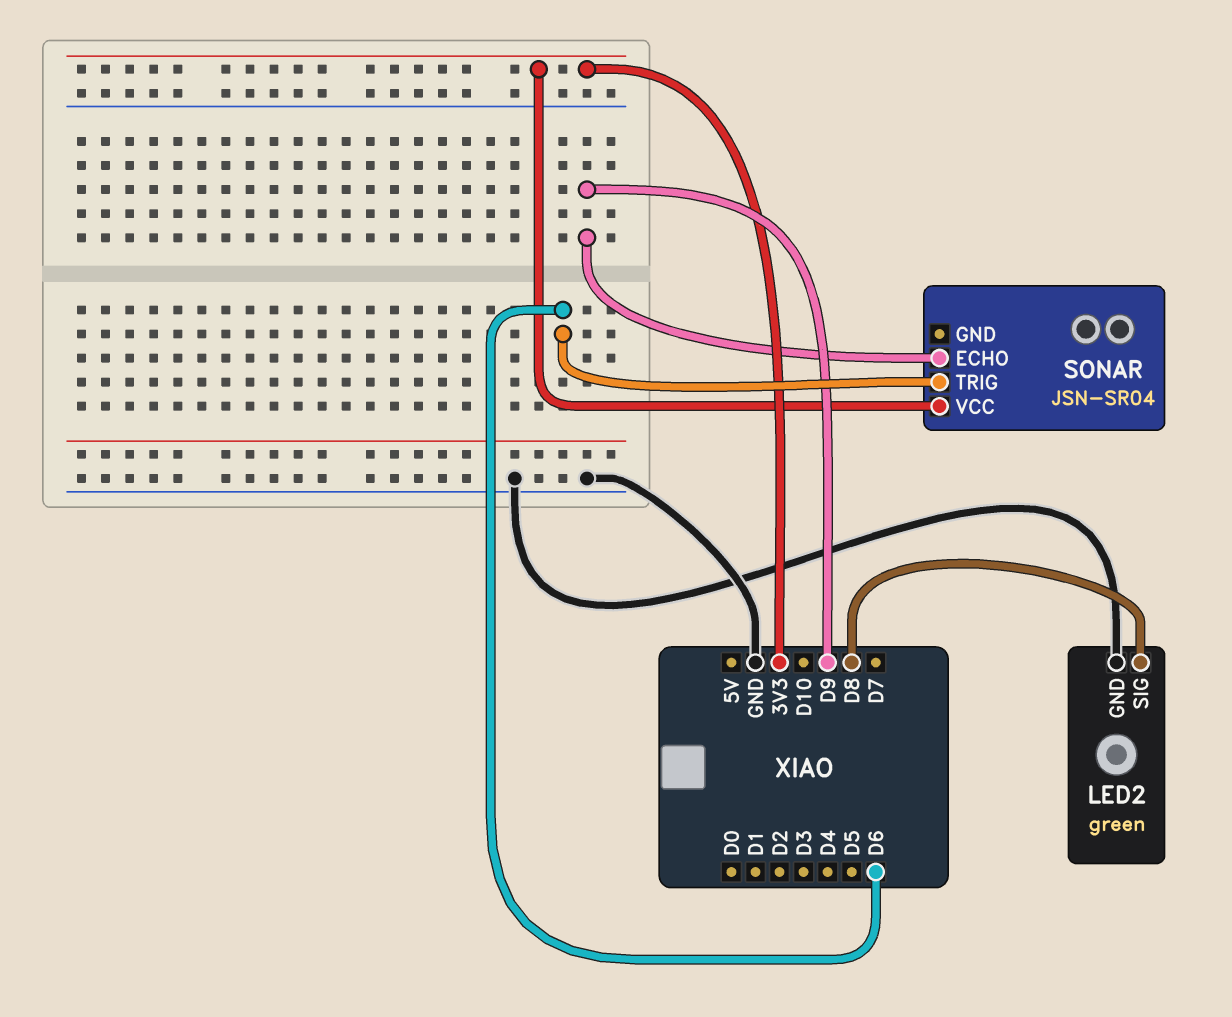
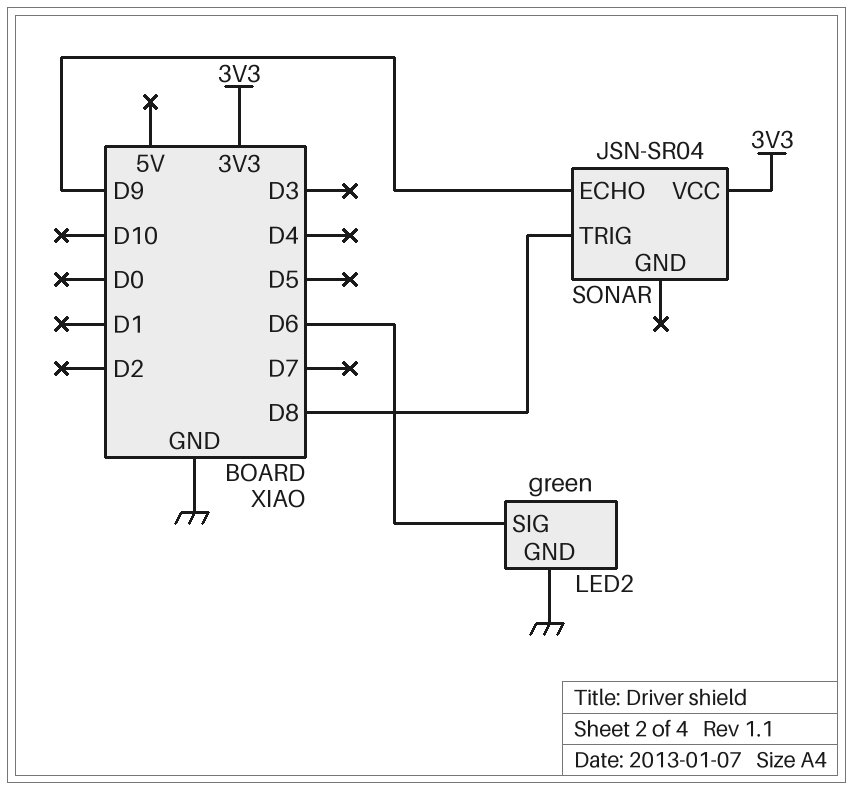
LED2 pin SIG: D8 -> D6
SONAR pin TRIG: D6 -> D8

